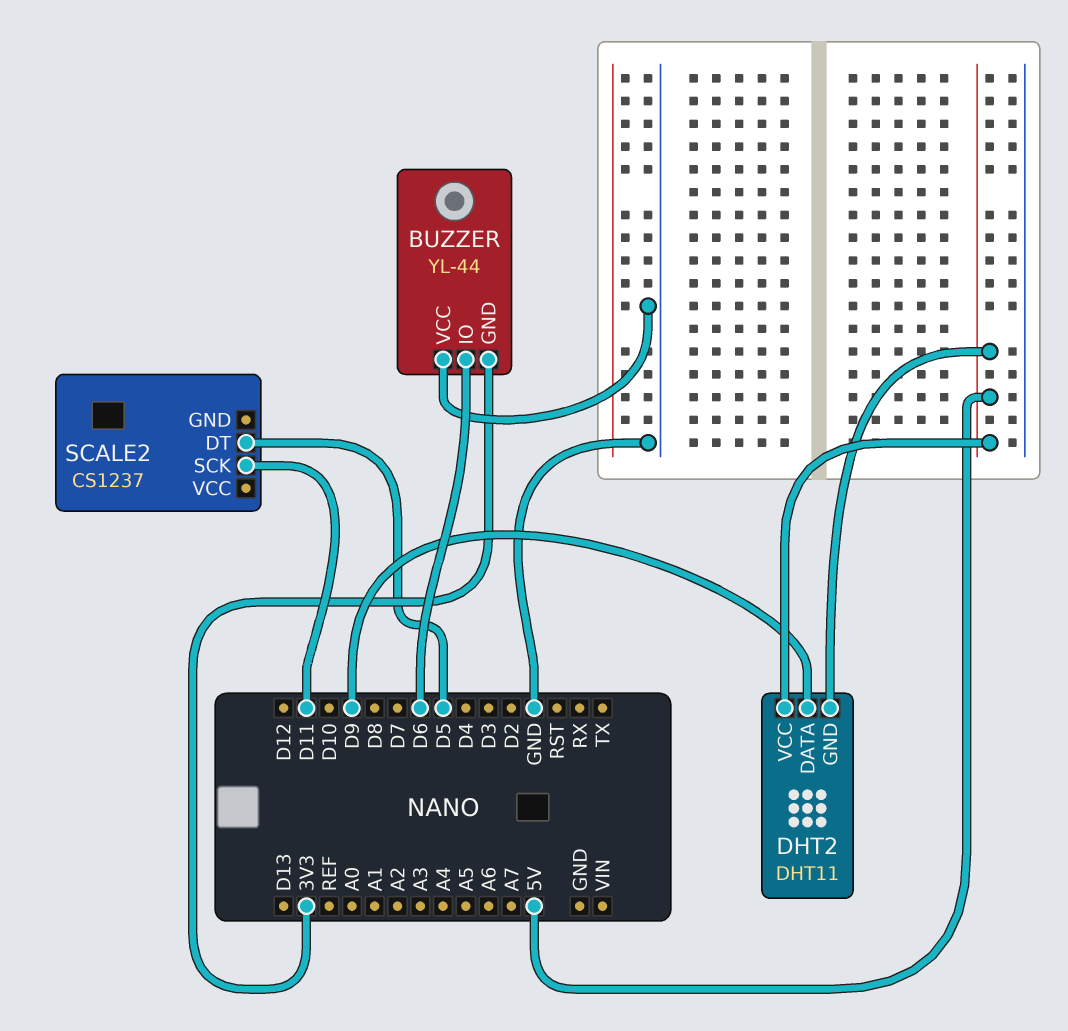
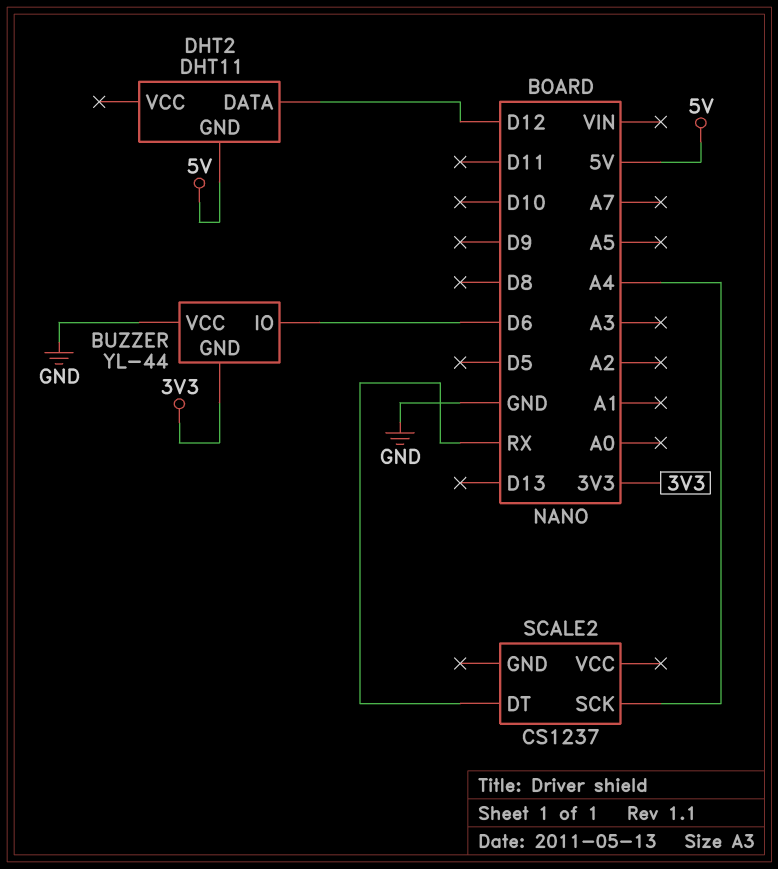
DHT2 pin DATA: D9 -> D12
DHT2 pin VCC: 5V -> none
SCALE2 pin DT: D5 -> RX
SCALE2 pin SCK: D11 -> A4

